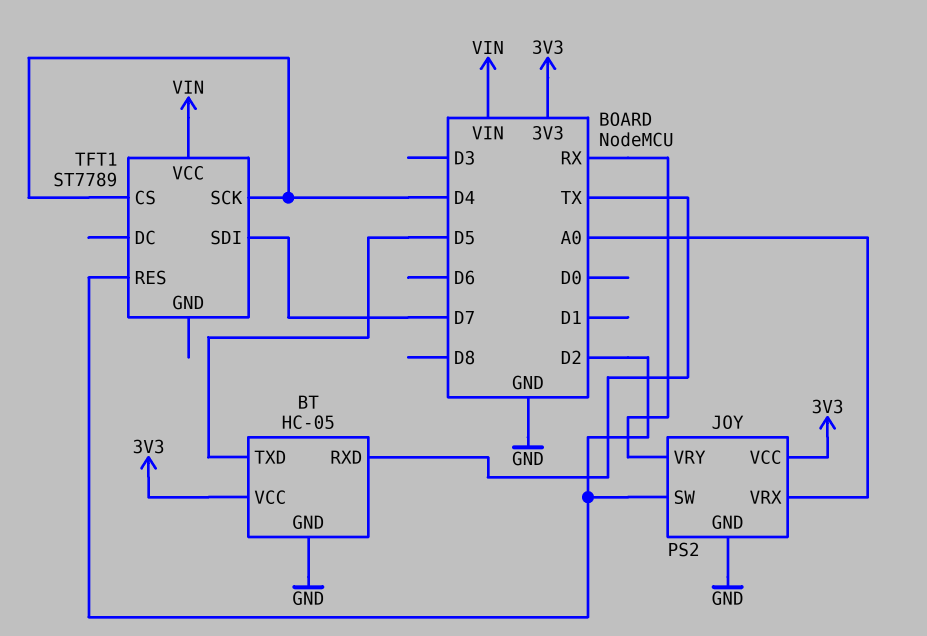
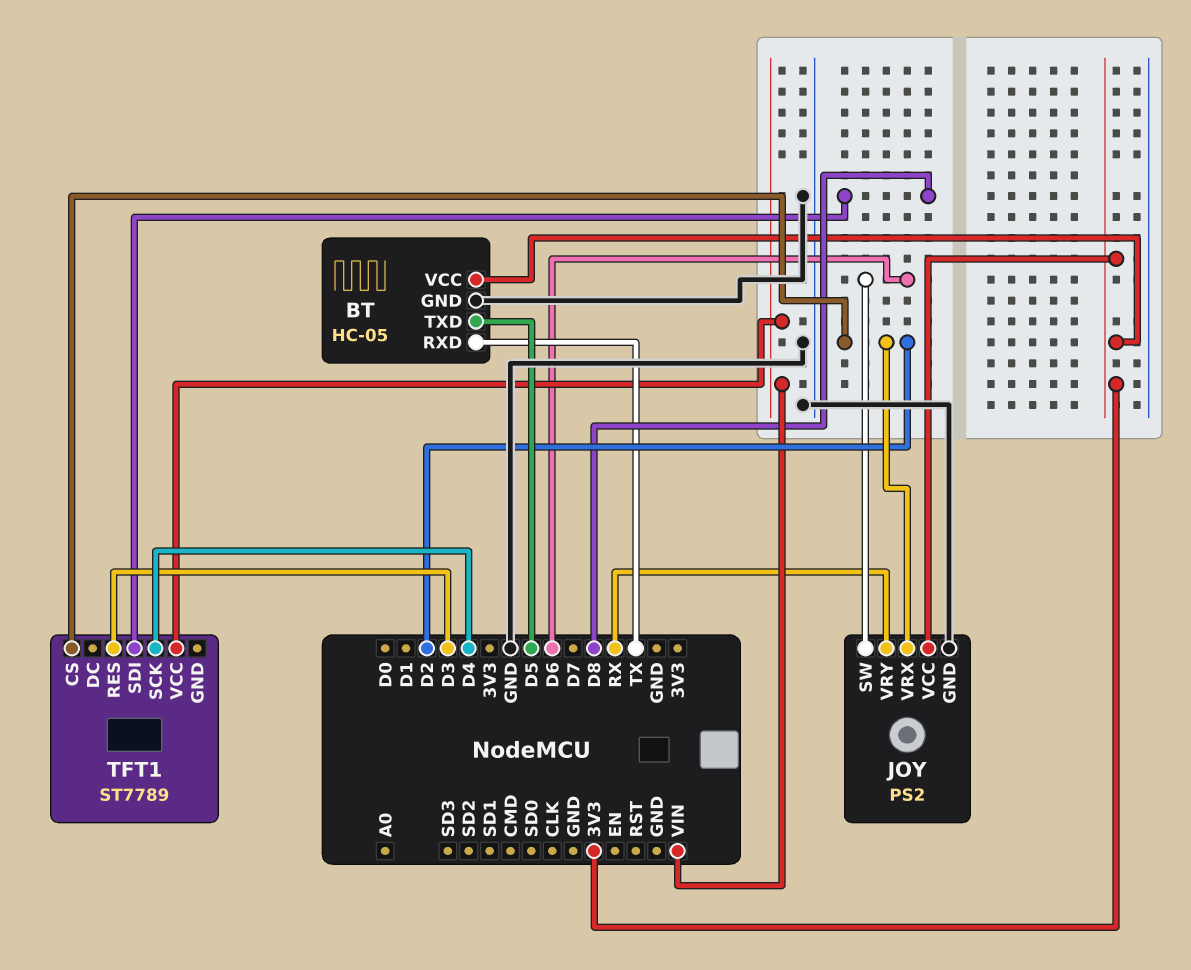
JOY pin SW: D2 -> D6
JOY pin VRX: A0 -> D2
TFT1 pin CS: D4 -> D2
TFT1 pin RES: D2 -> D3
TFT1 pin SDI: D7 -> D8

